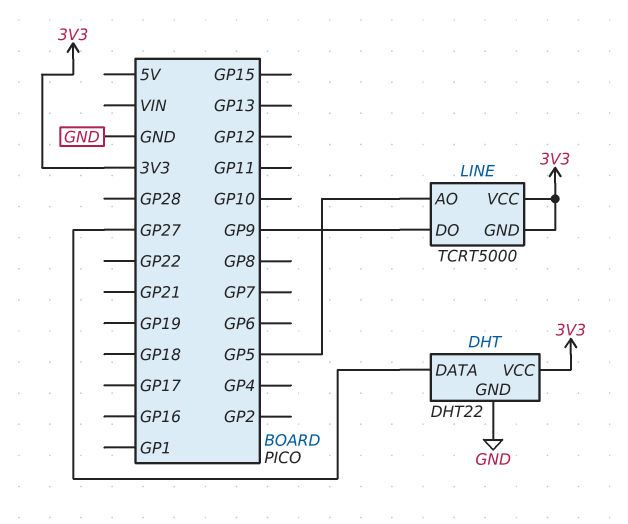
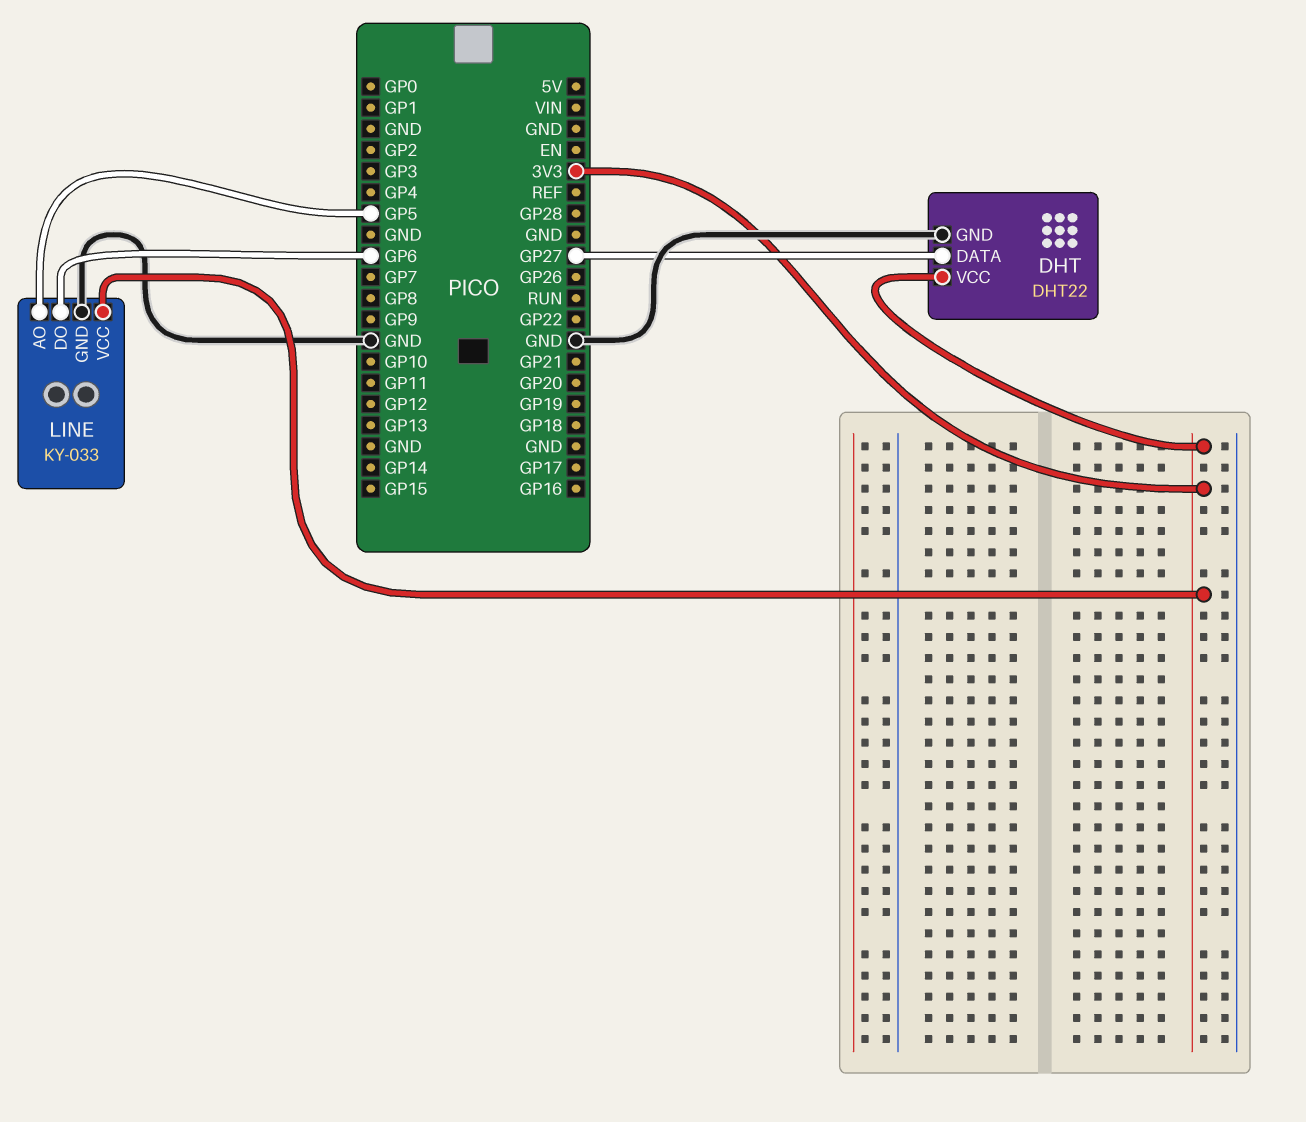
LINE: TCRT5000 -> KY-033
LINE pin DO: GP9 -> GP6
LINE pin GND: 3V3 -> GND

